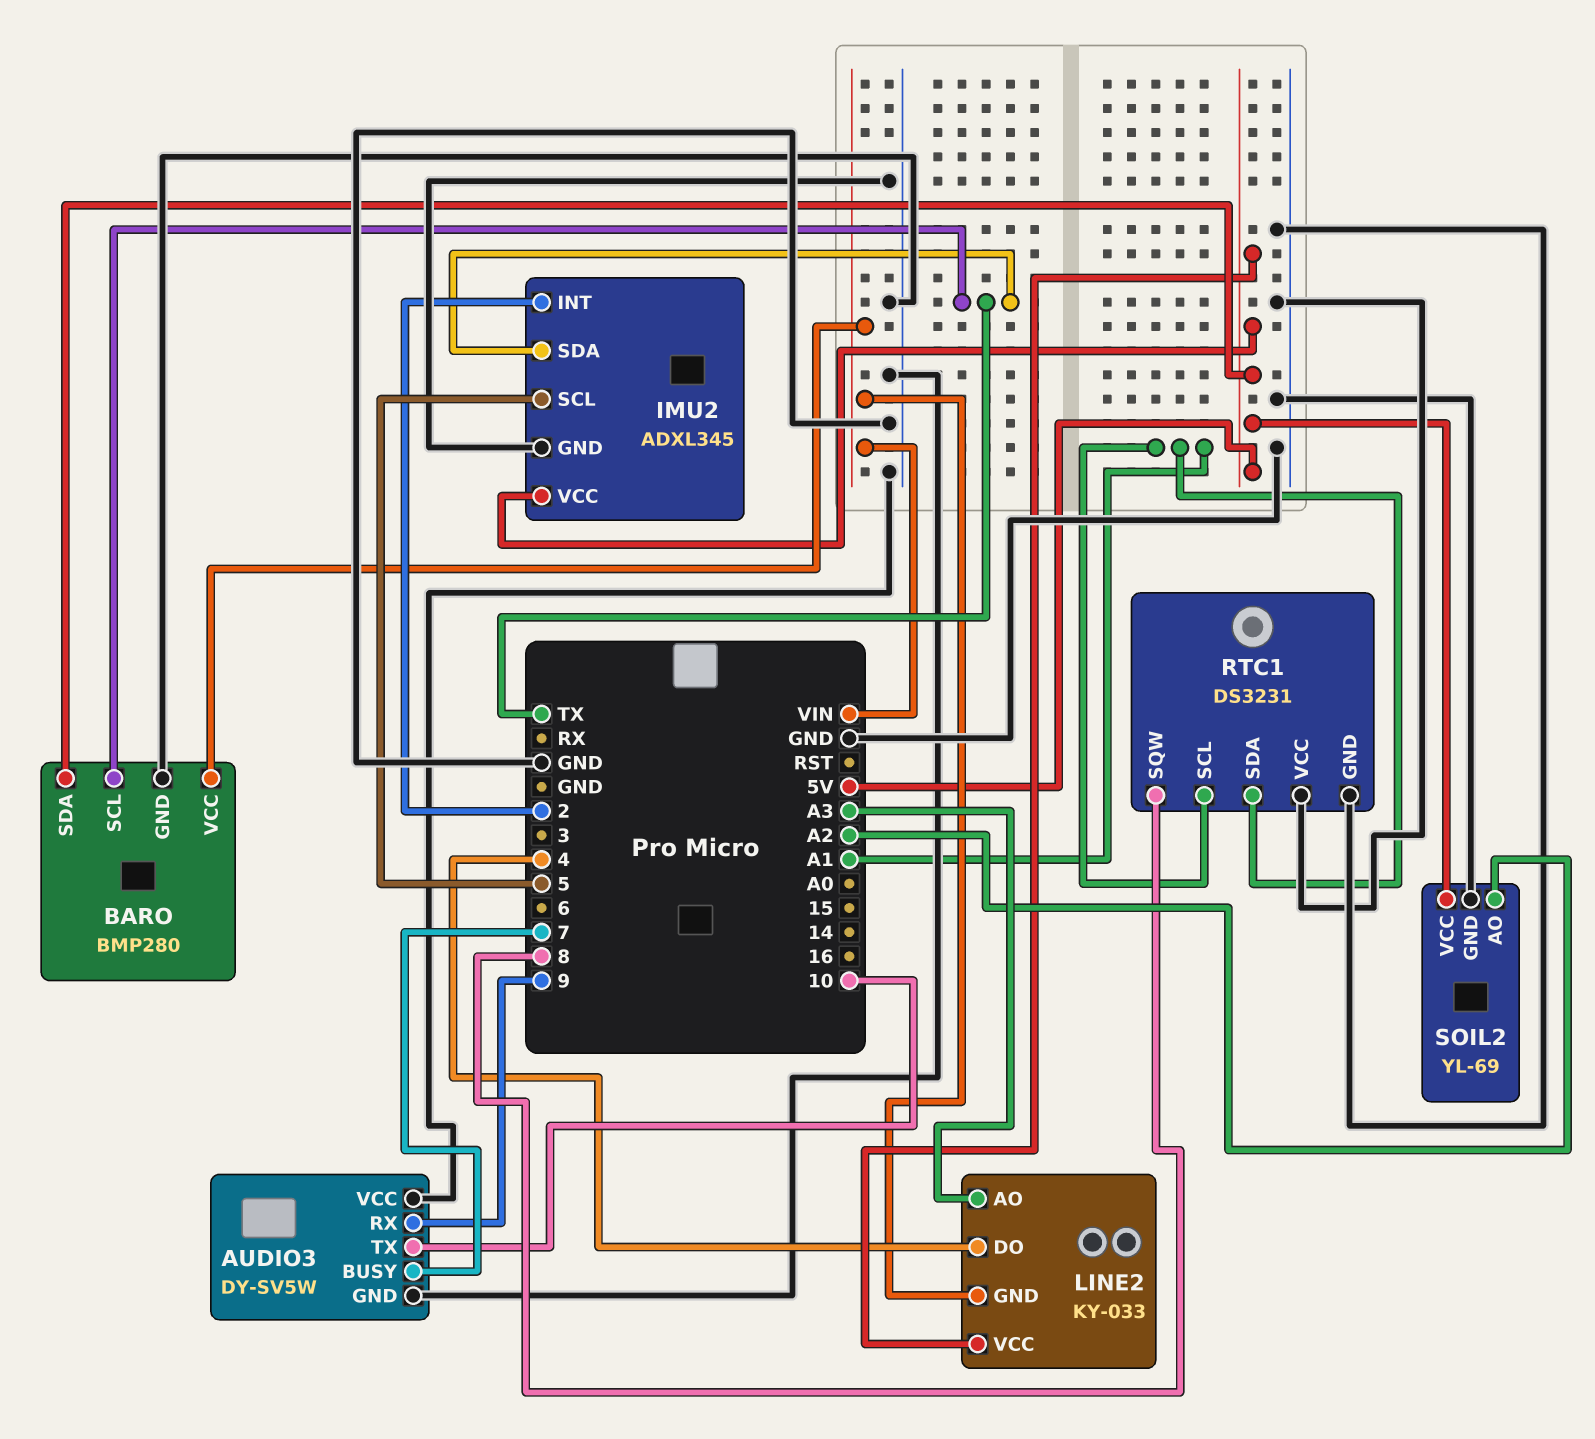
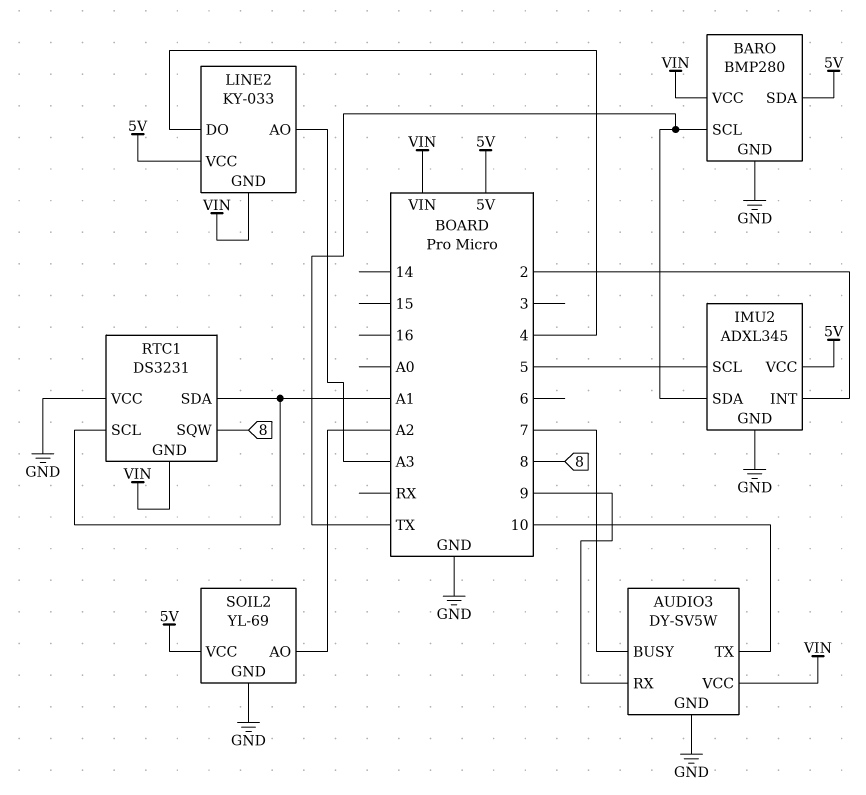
AUDIO3 pin VCC: GND -> VIN
RTC1 pin GND: GND -> VIN

